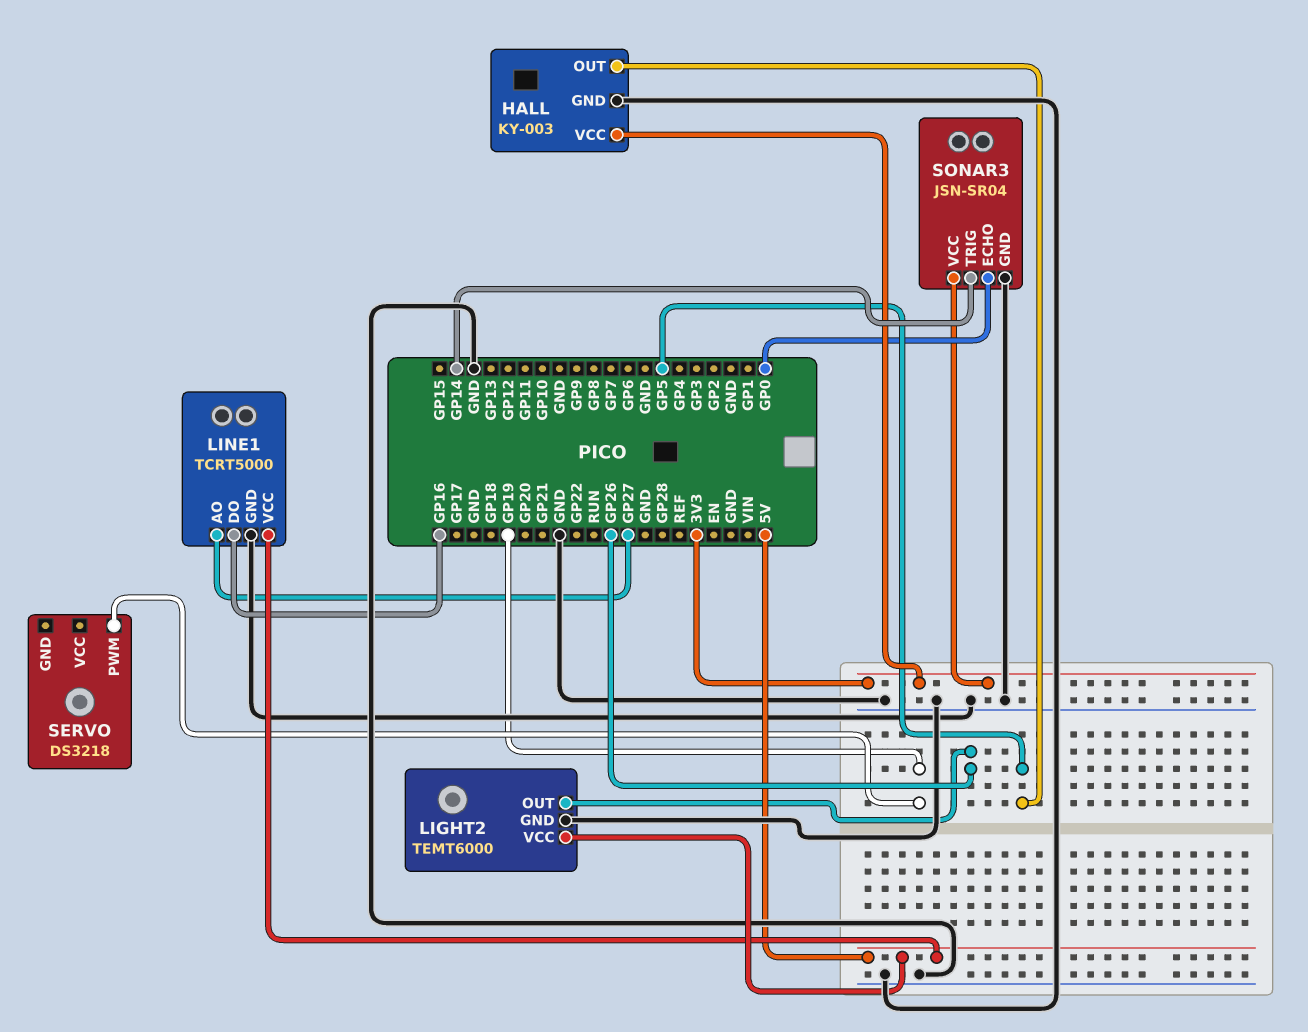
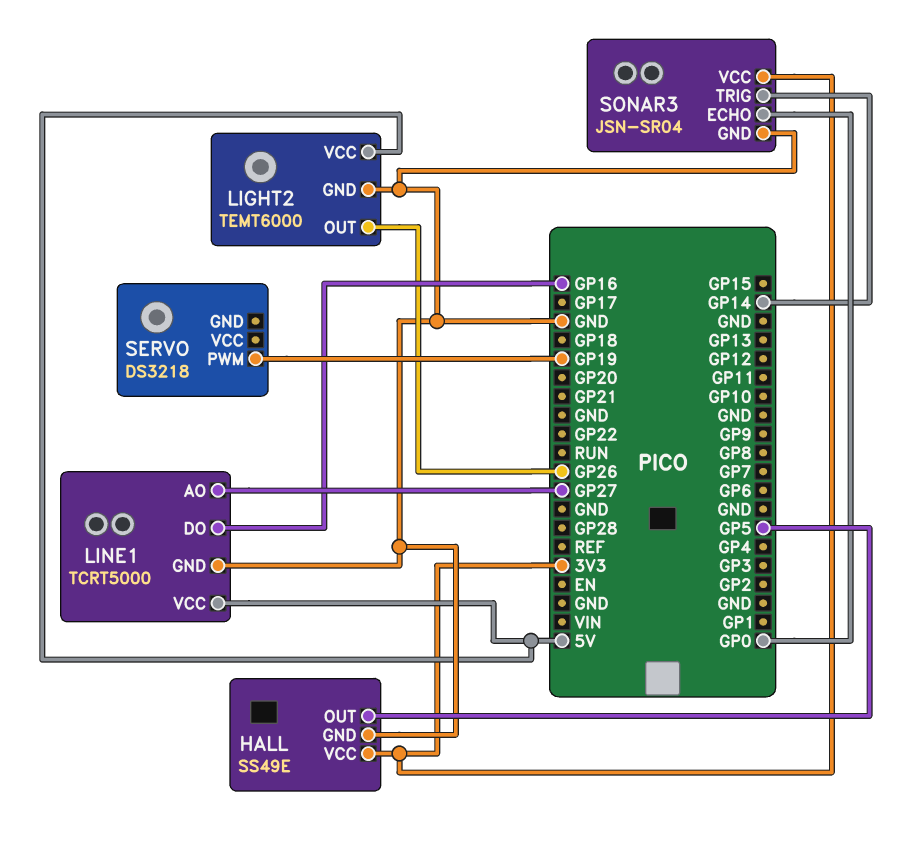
HALL: KY-003 -> SS49E

